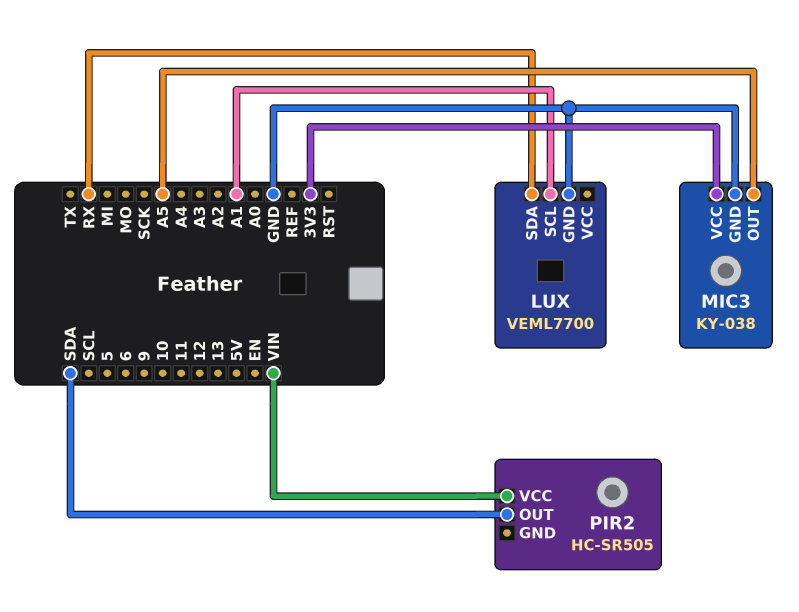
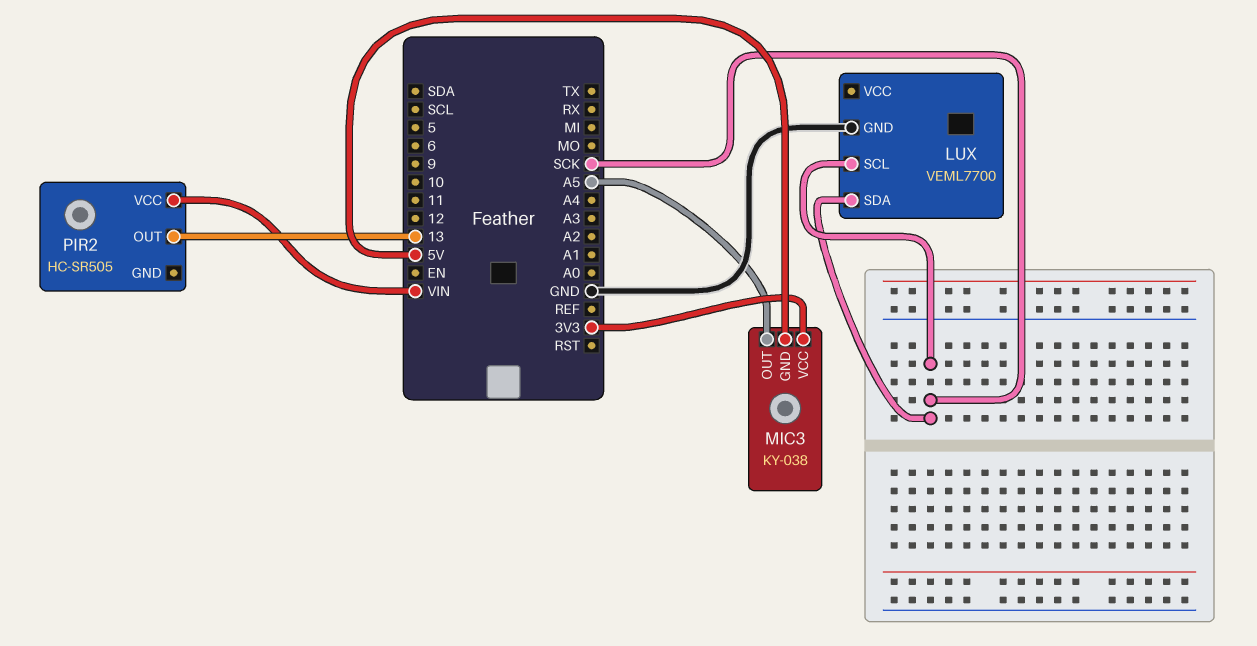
LUX pin SCL: A1 -> SCK
LUX pin SDA: RX -> SCK
MIC3 pin GND: GND -> 5V
PIR2 pin OUT: SDA -> 13

